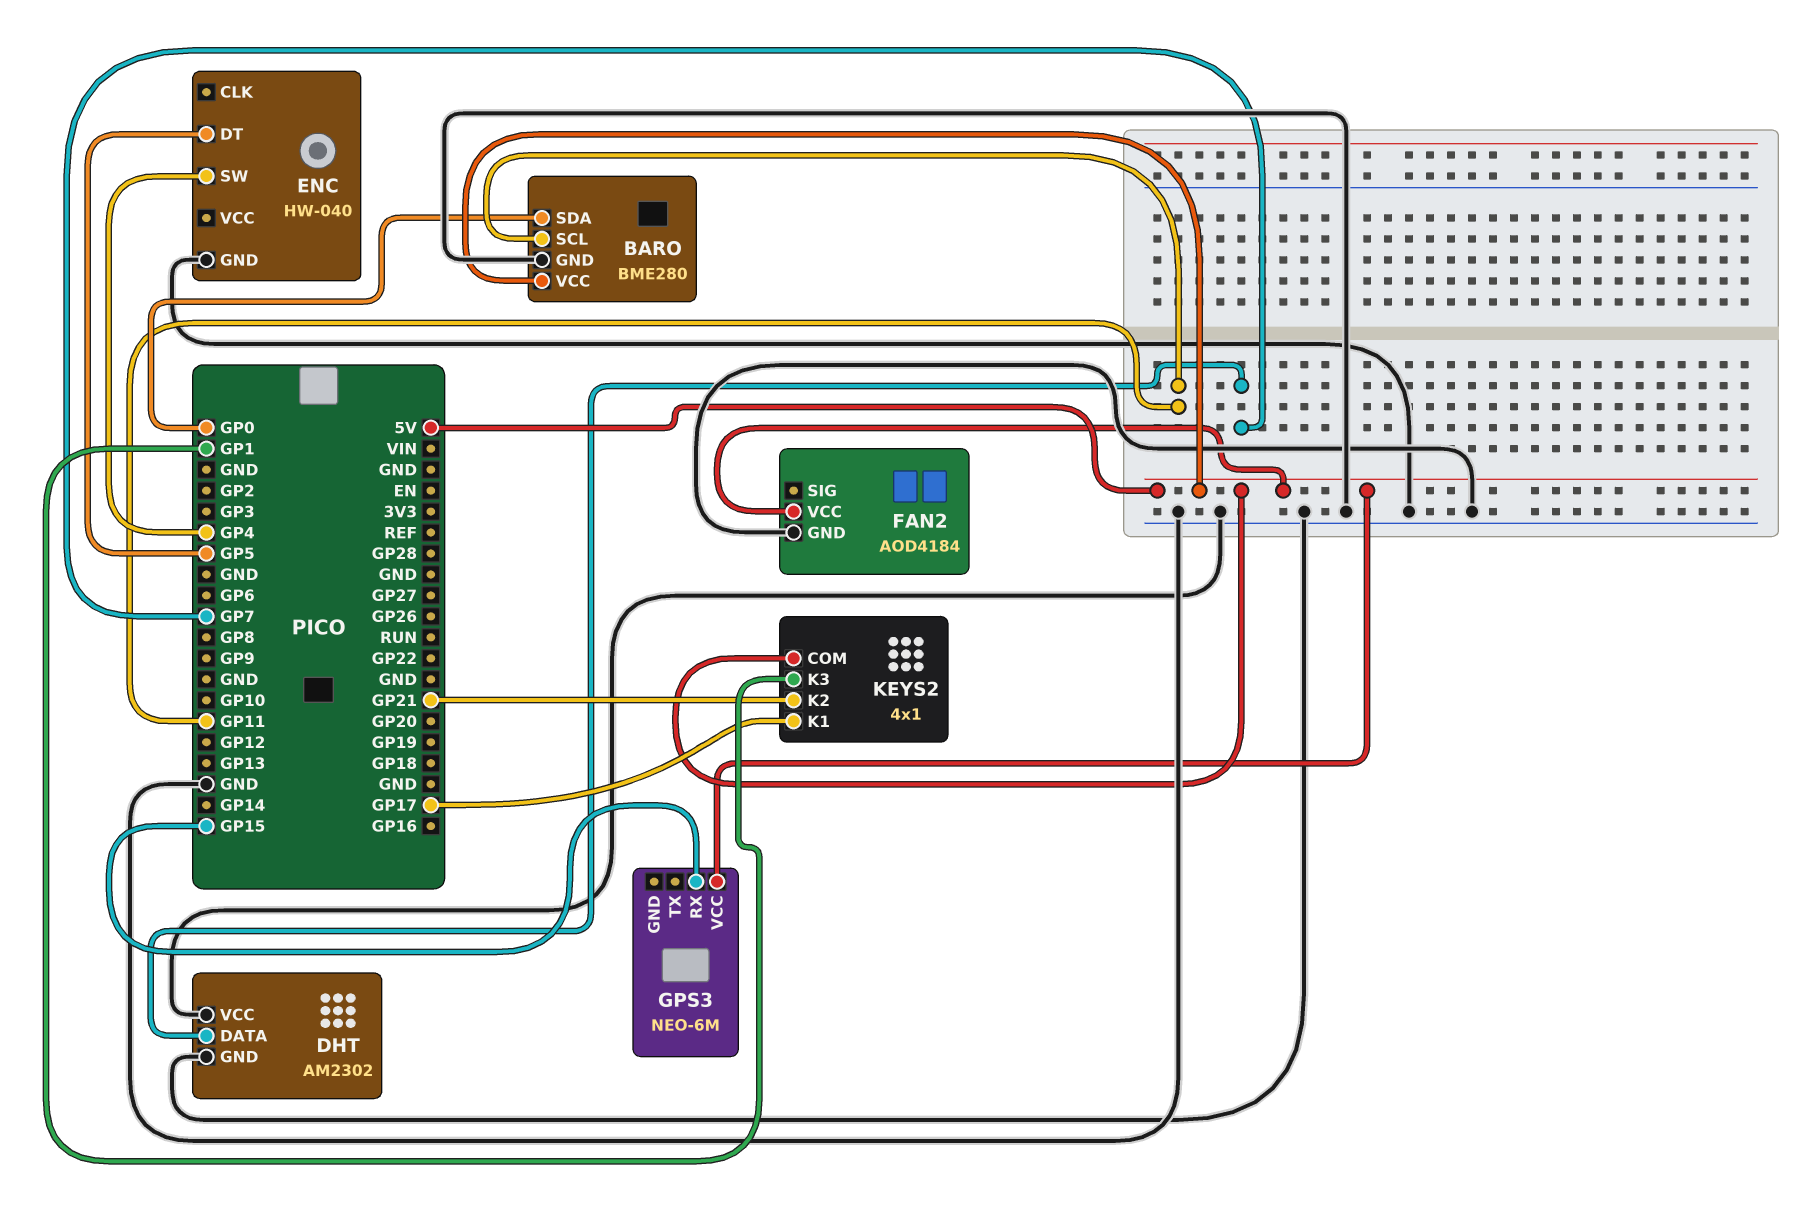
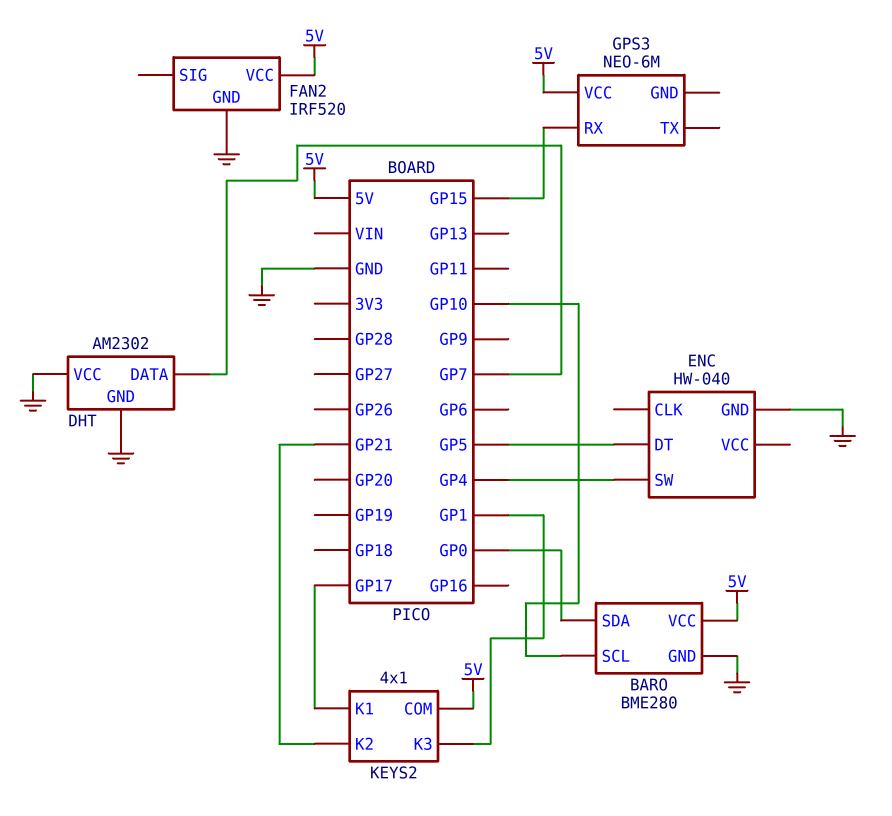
BARO pin SCL: GP11 -> GP10
FAN2: AOD4184 -> IRF520

